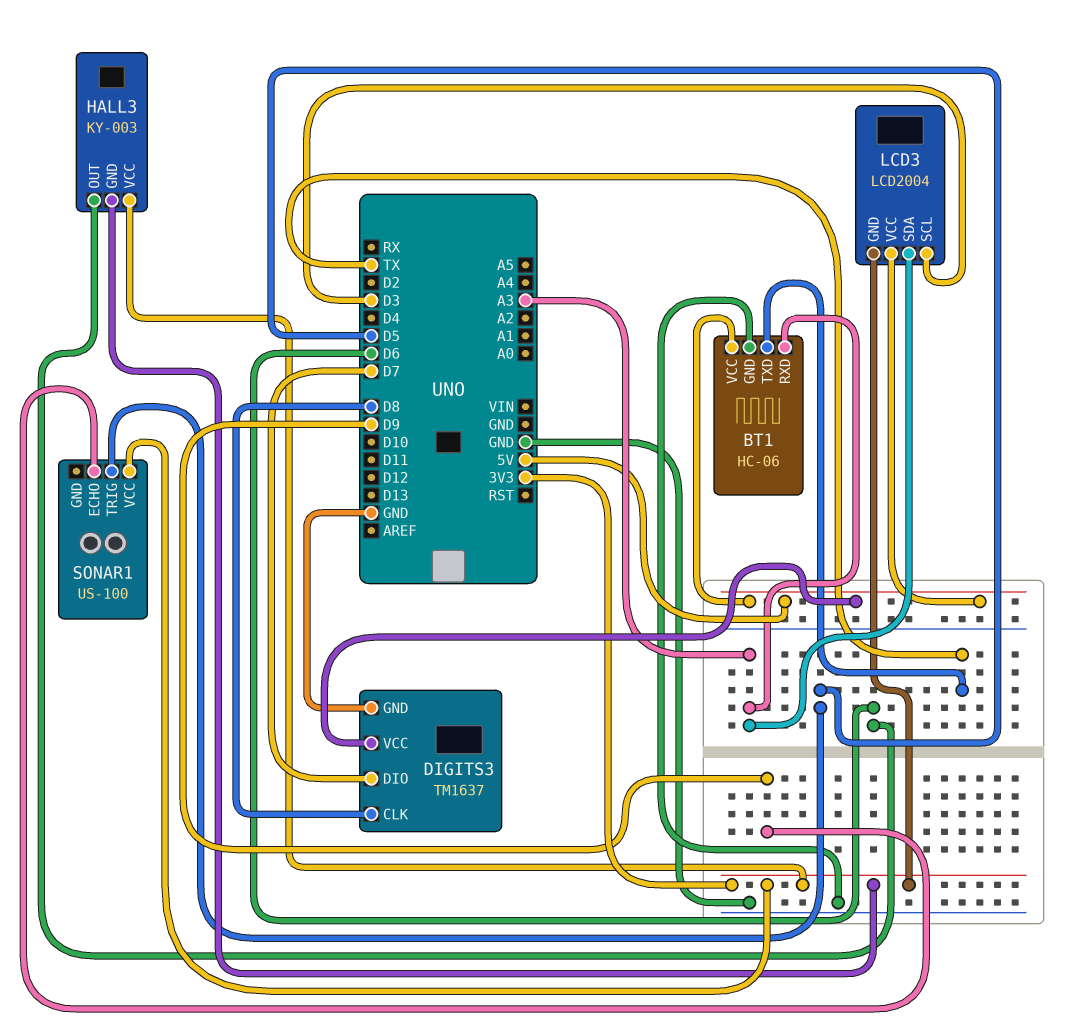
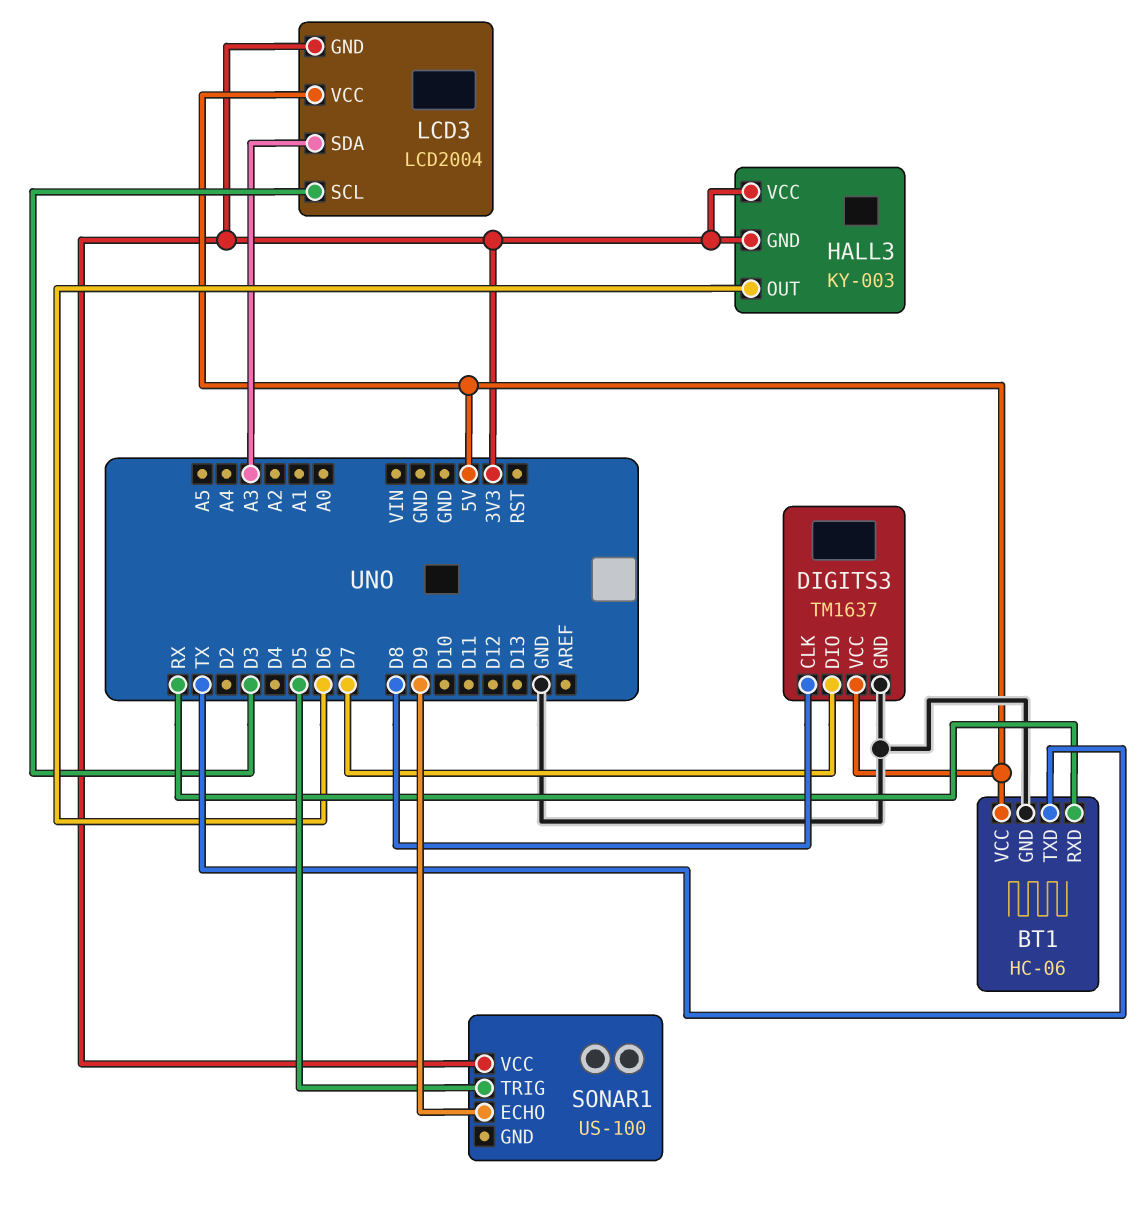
BT1 pin RXD: A3 -> RX

